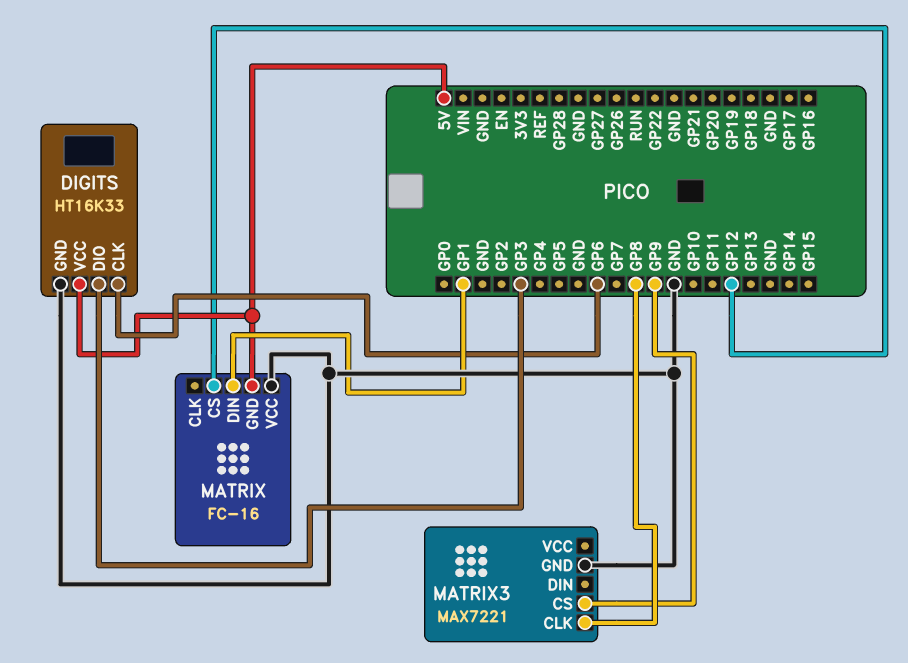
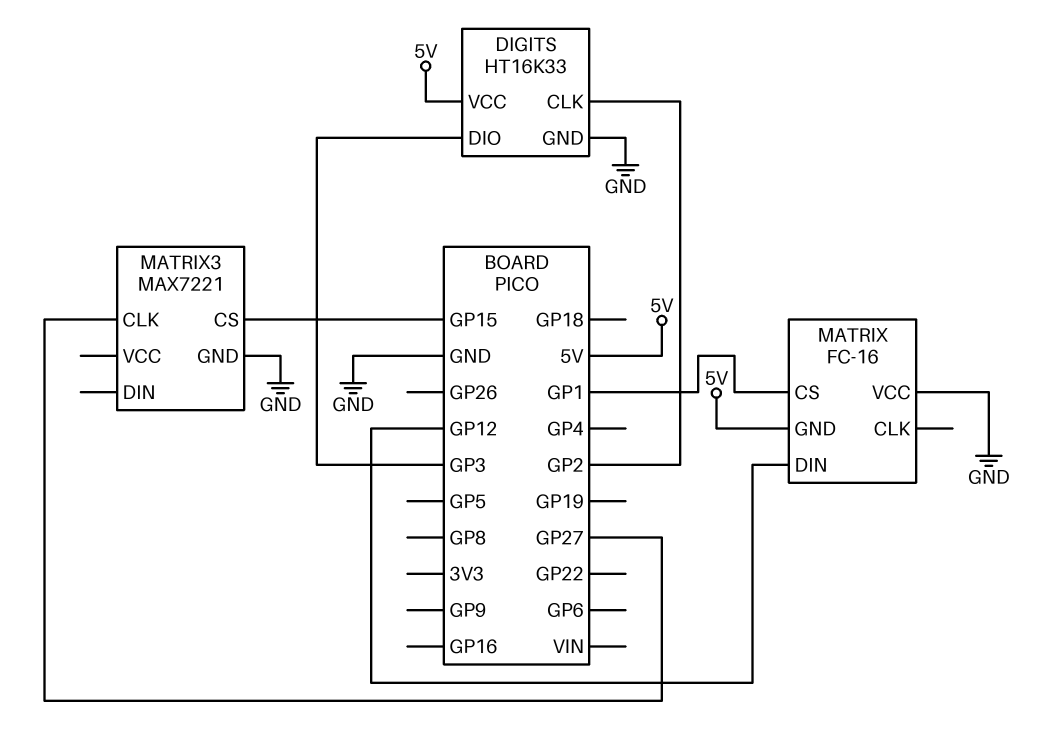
DIGITS pin CLK: GP6 -> GP2
MATRIX pin CS: GP12 -> GP1
MATRIX pin DIN: GP1 -> GP12
MATRIX3 pin CLK: GP8 -> GP27
MATRIX3 pin CS: GP9 -> GP15

